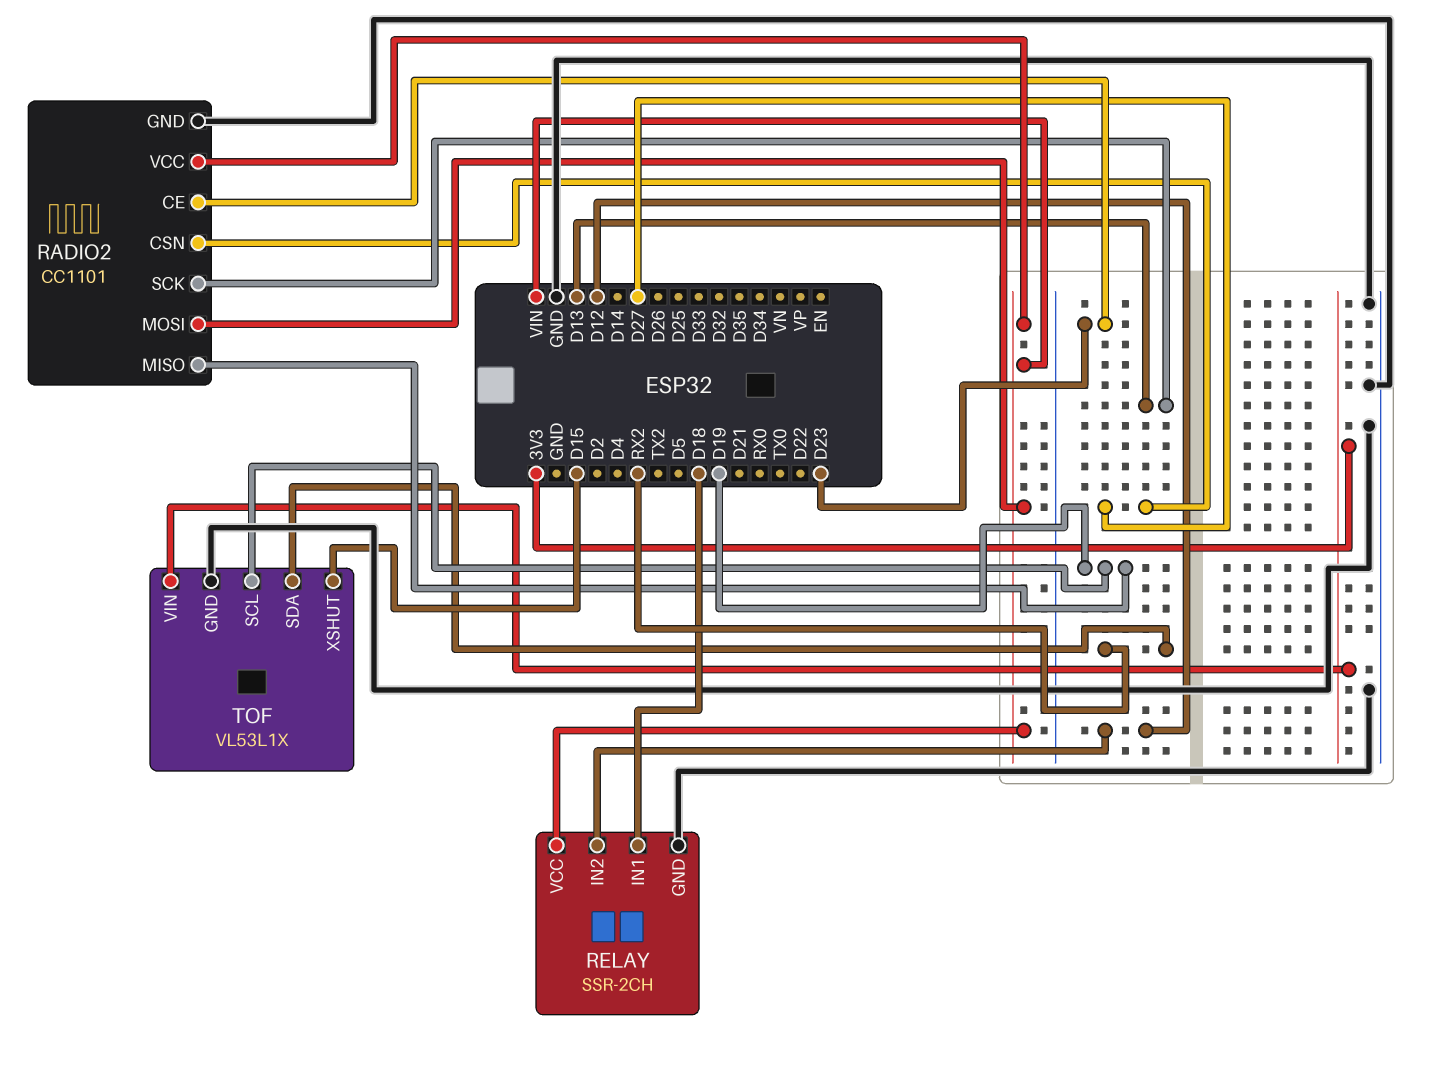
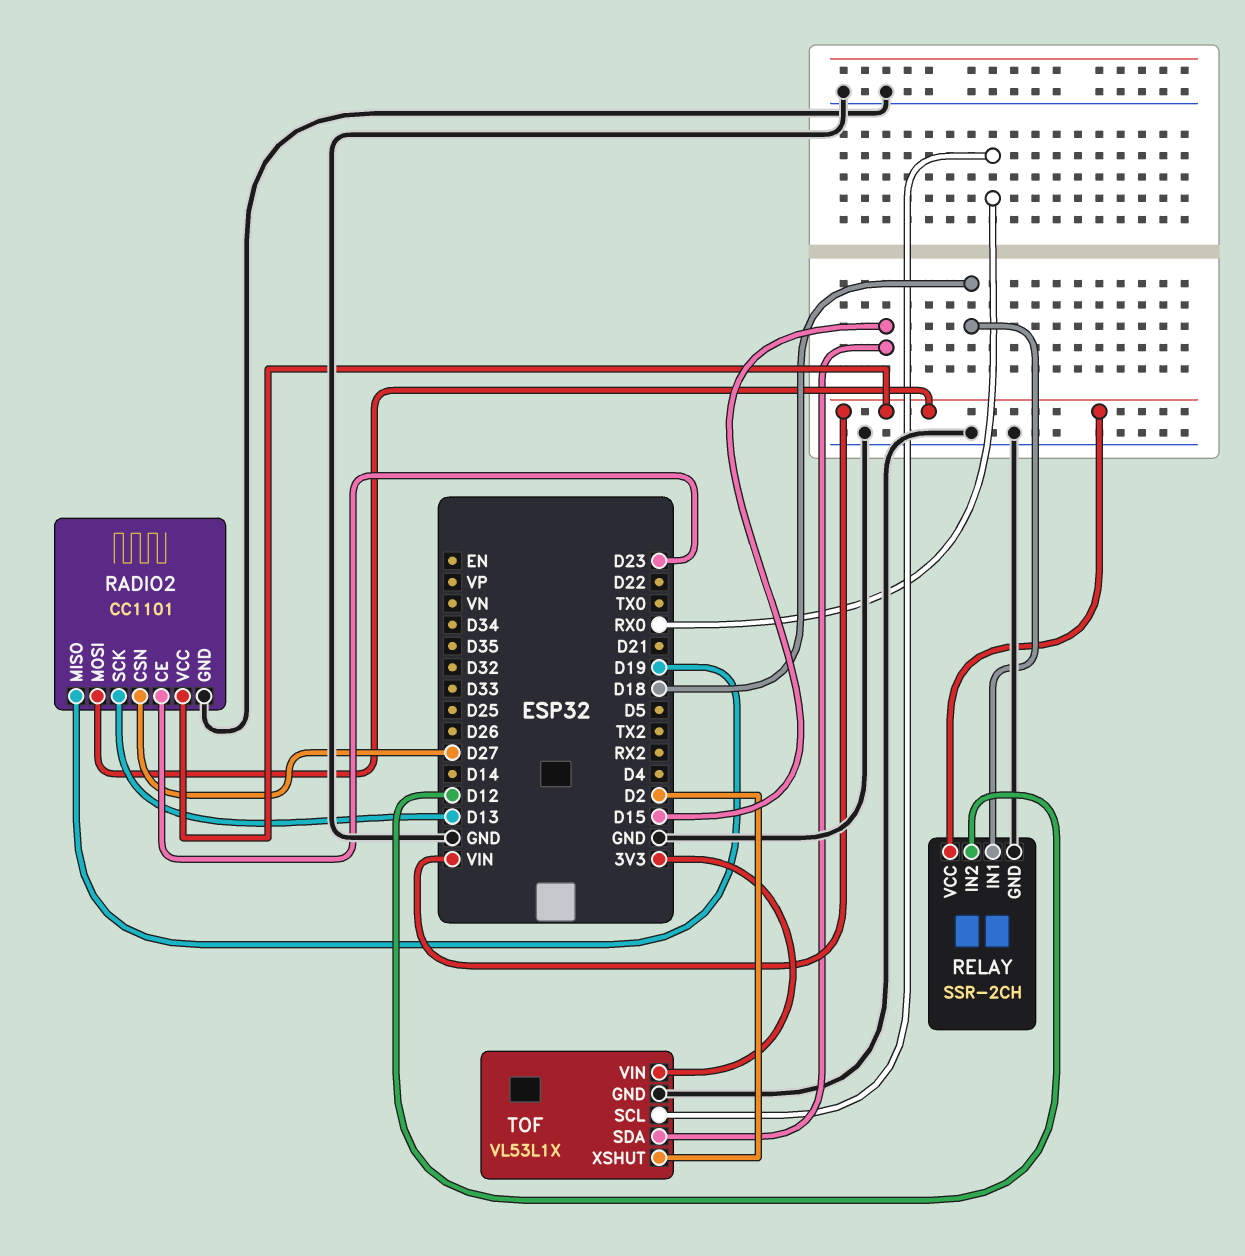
TOF pin SCL: D19 -> RX0
TOF pin SDA: RX2 -> D15
TOF pin XSHUT: D15 -> D2

